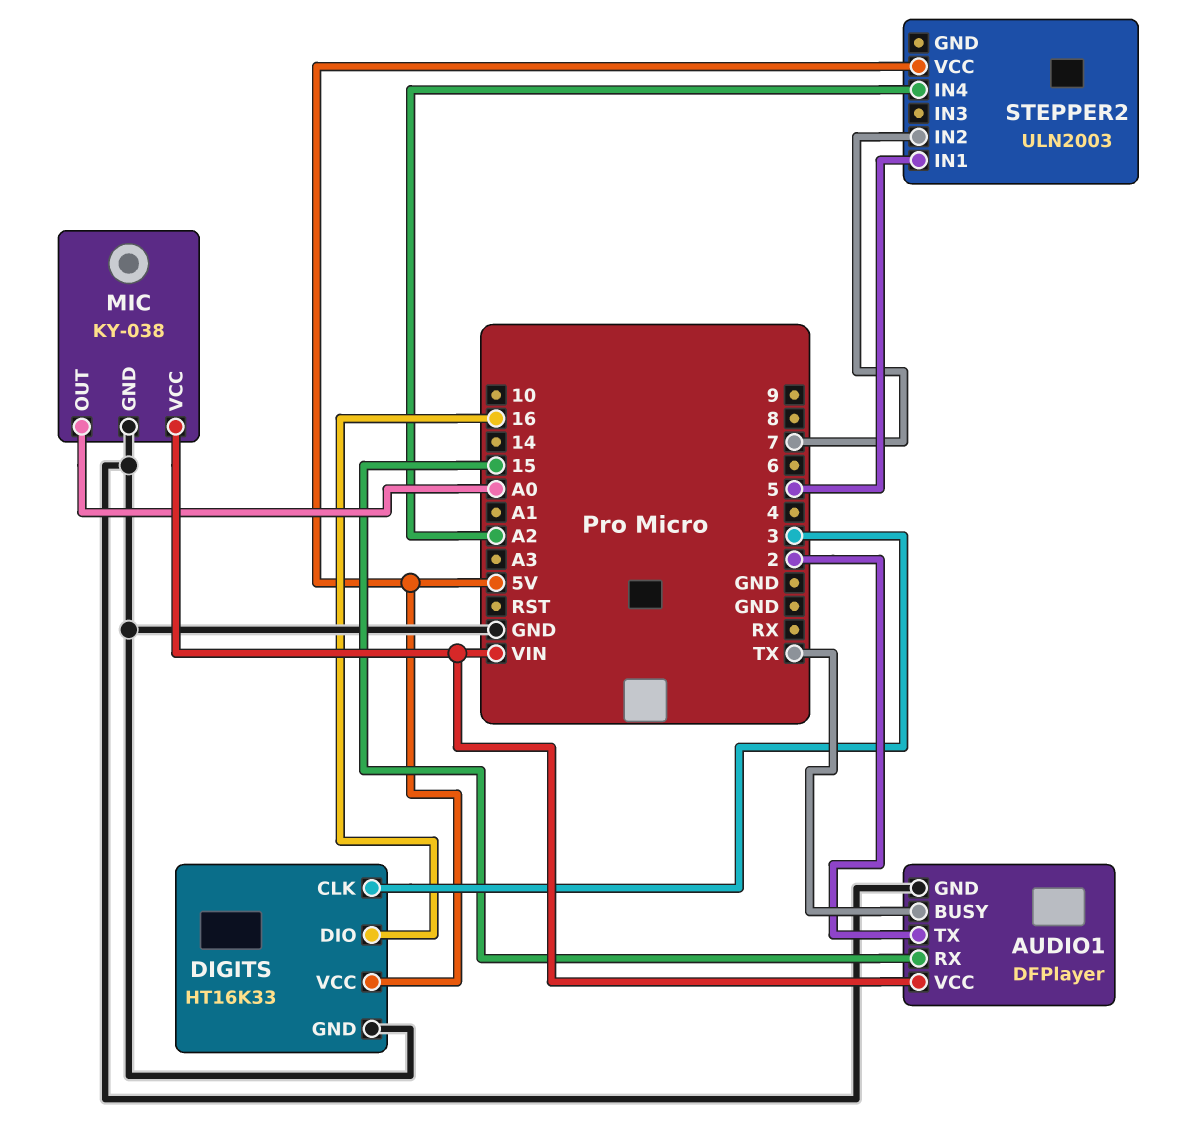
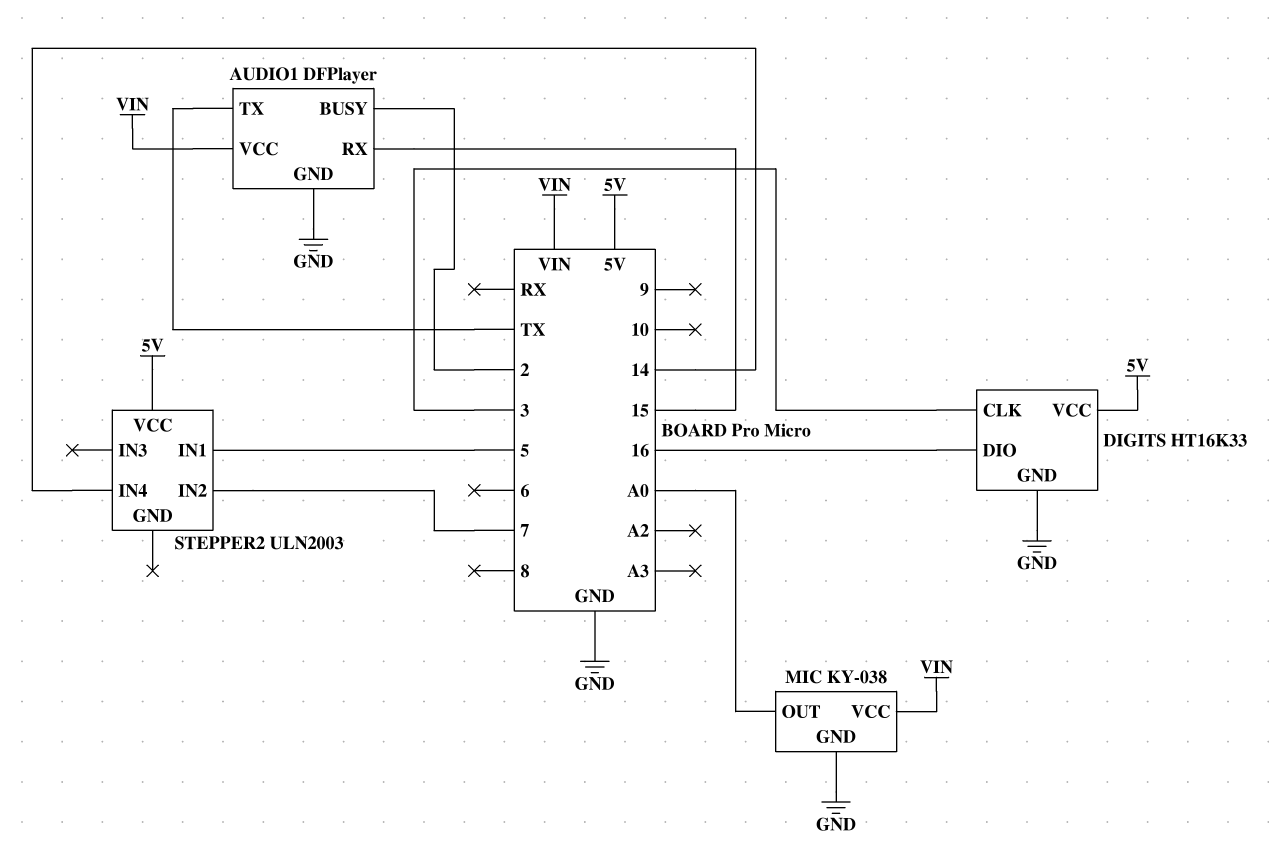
AUDIO1 pin BUSY: TX -> 2
AUDIO1 pin TX: 2 -> TX
STEPPER2 pin IN4: A2 -> 14

